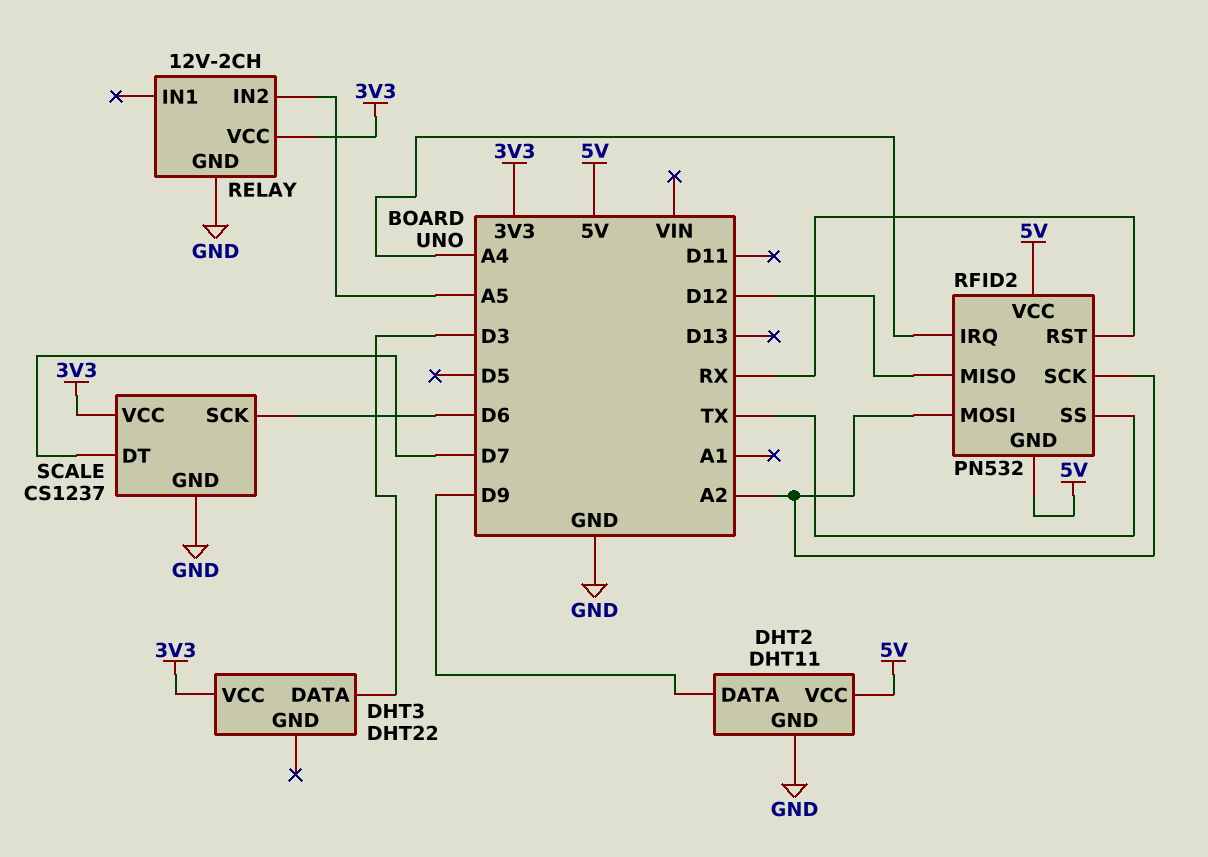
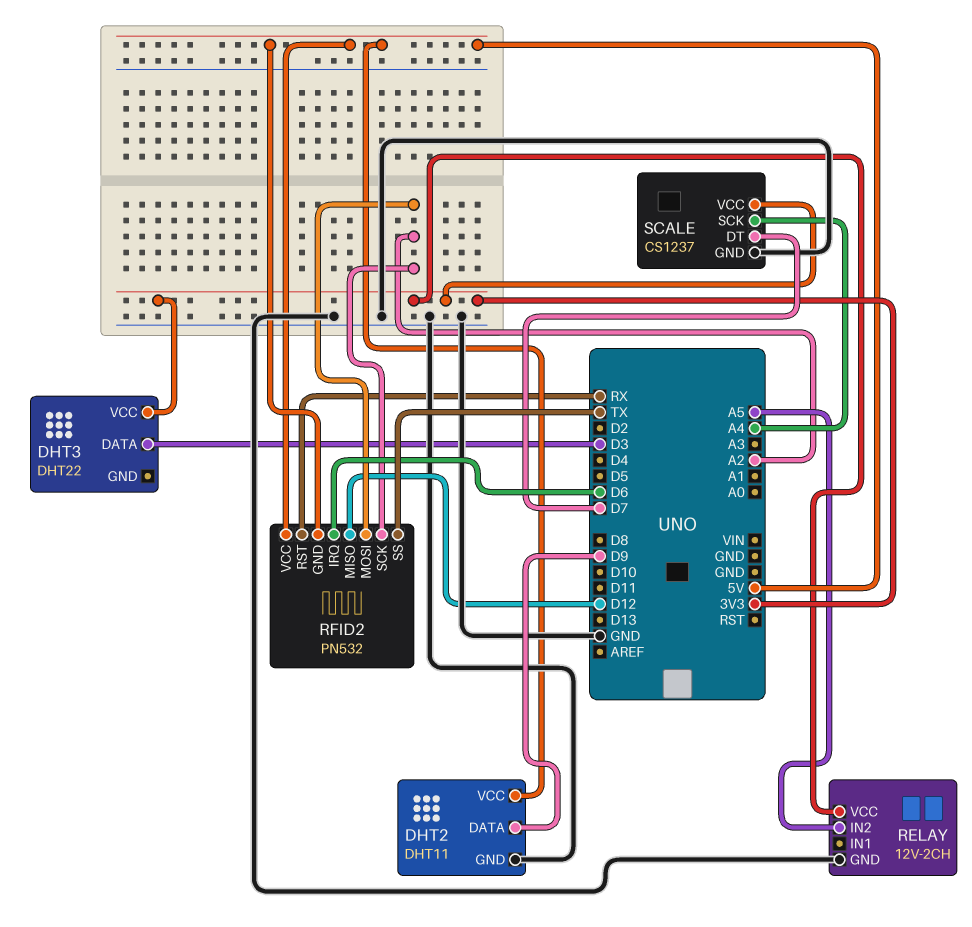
RFID2 pin IRQ: A4 -> D6
SCALE pin SCK: D6 -> A4

